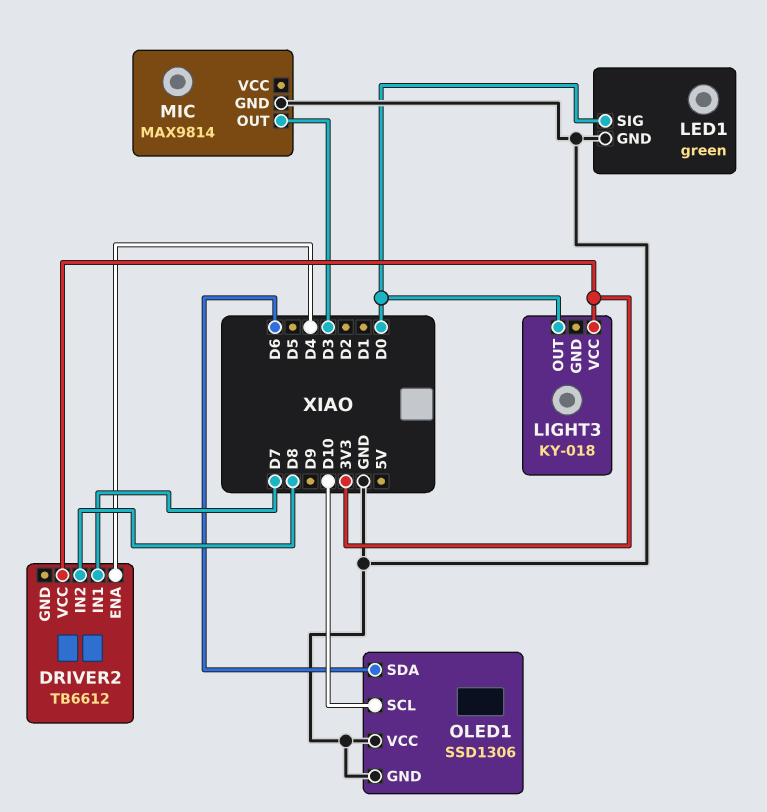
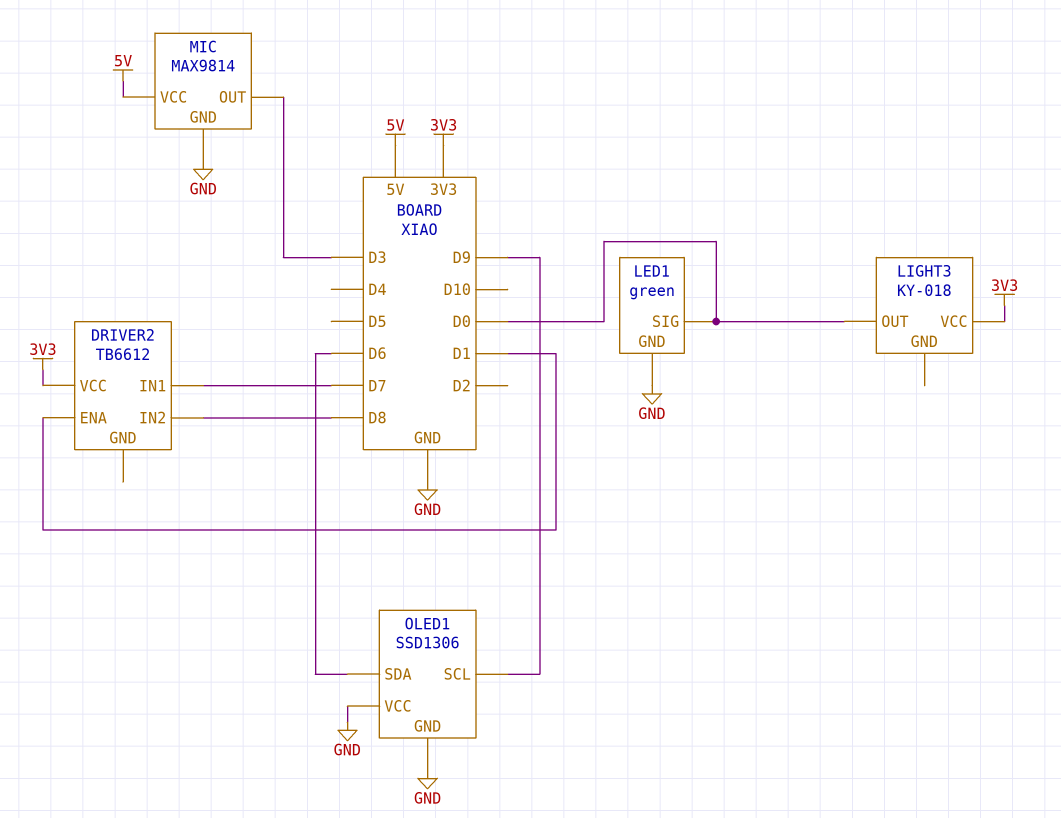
DRIVER2 pin ENA: D4 -> D1
MIC pin VCC: none -> 5V
OLED1 pin SCL: D10 -> D9

